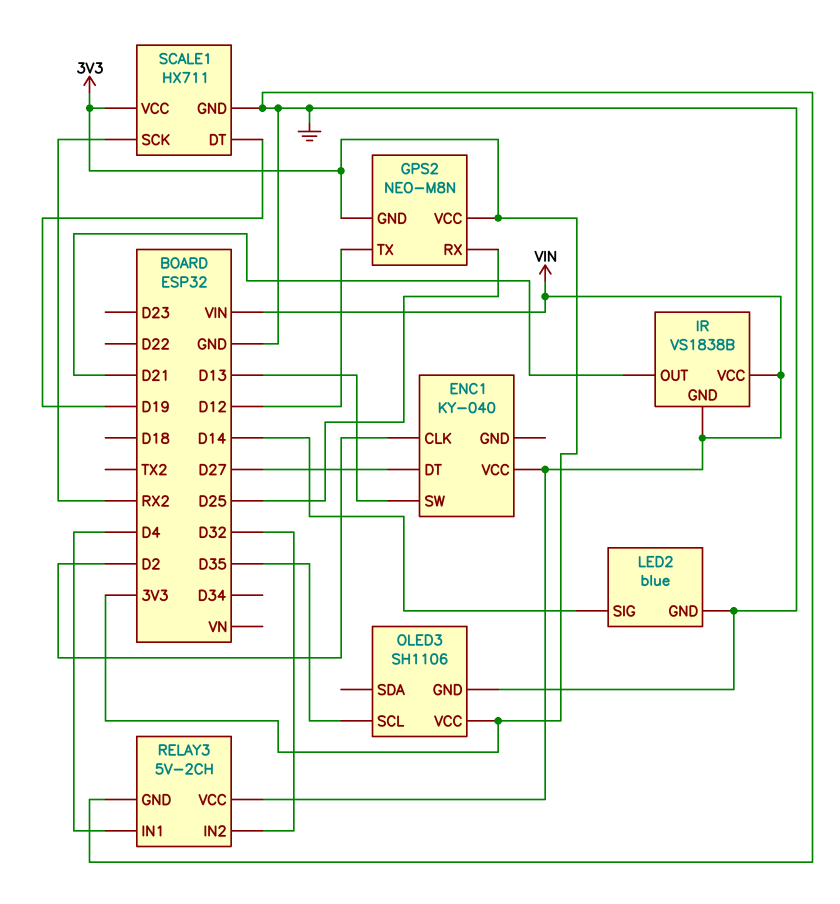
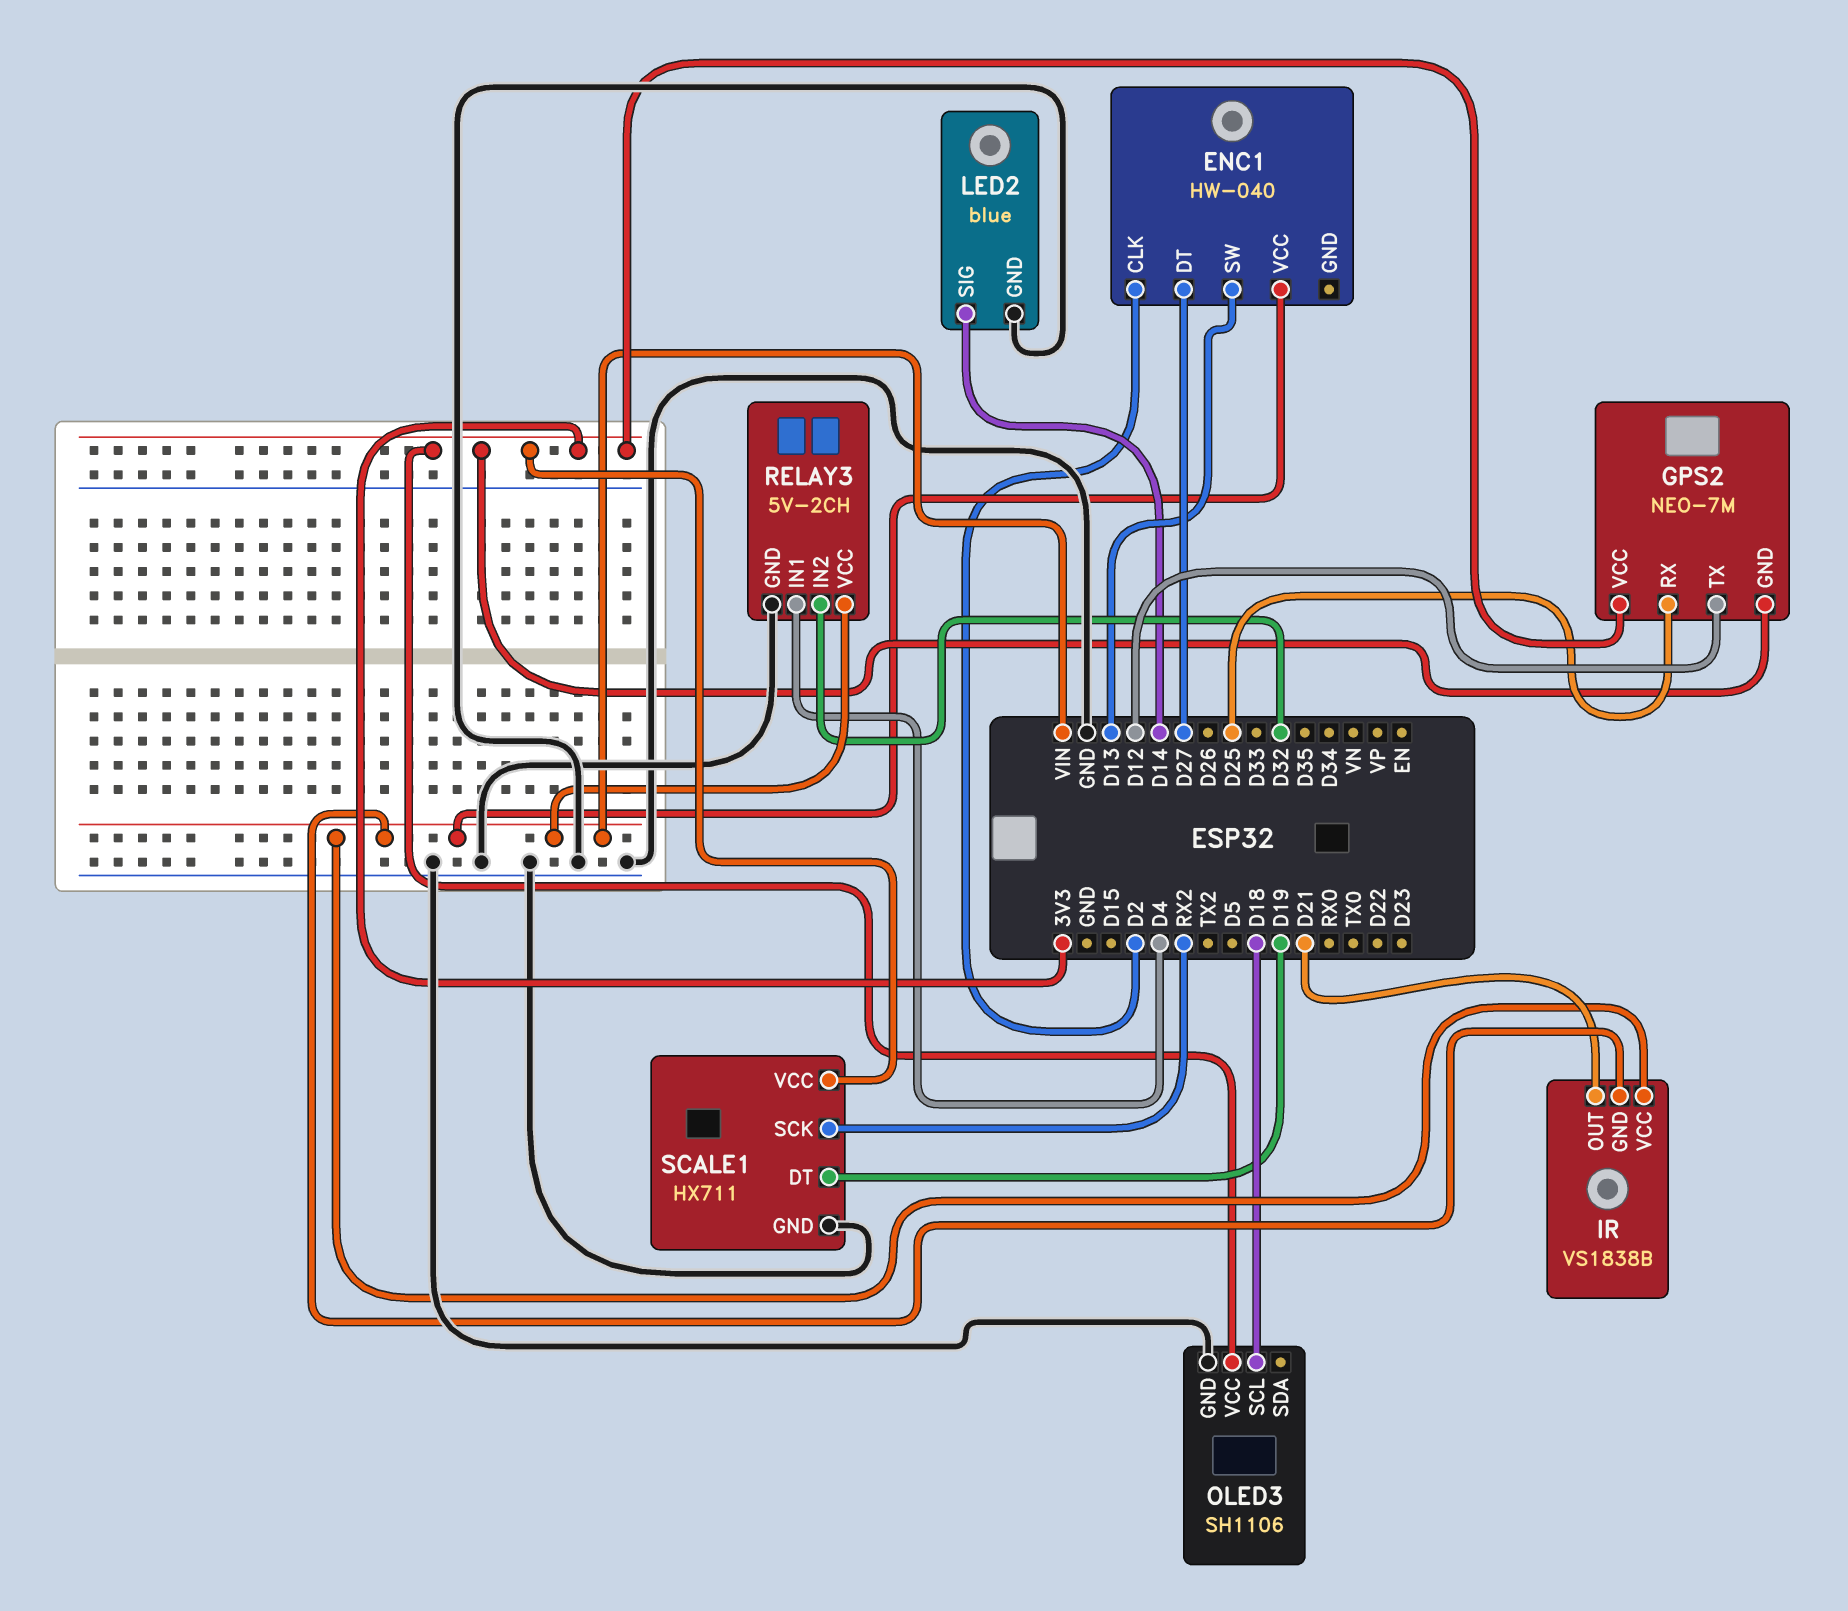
ENC1: KY-040 -> HW-040
GPS2: NEO-M8N -> NEO-7M
OLED3 pin SCL: D35 -> D18

